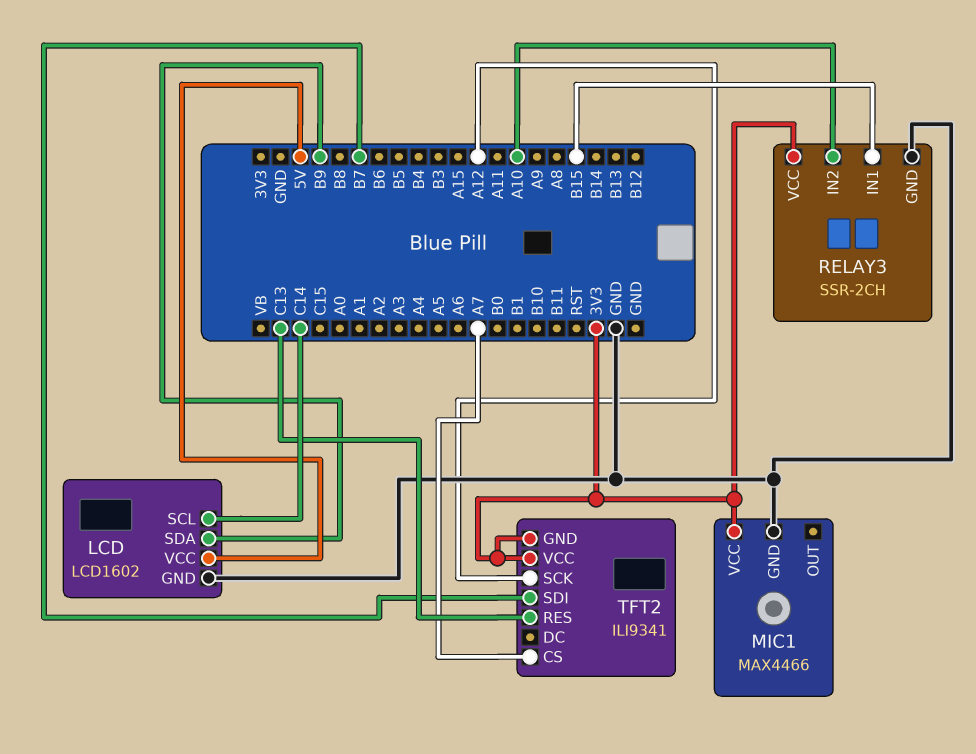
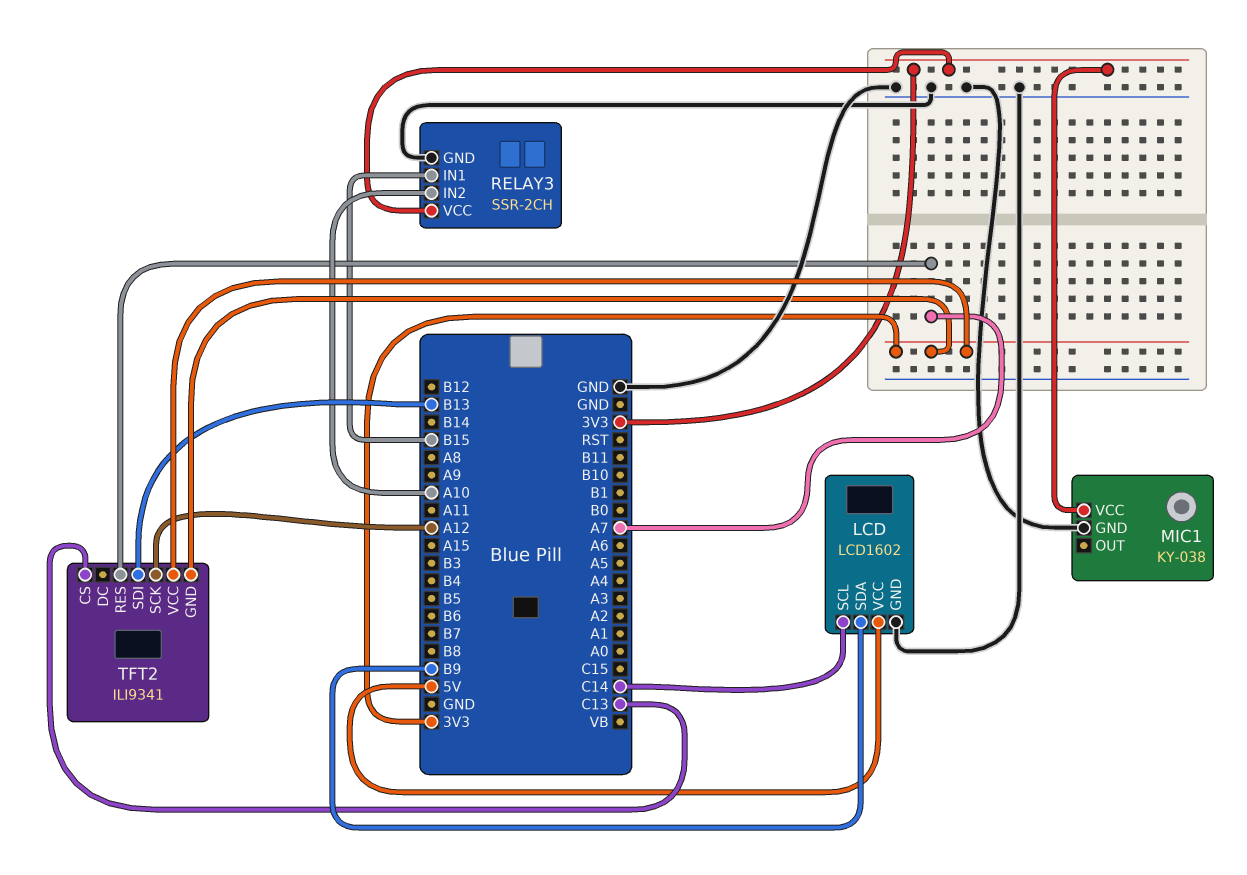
MIC1: MAX4466 -> KY-038
TFT2 pin CS: A7 -> C13
TFT2 pin RES: C13 -> A7
TFT2 pin SDI: B7 -> B13

